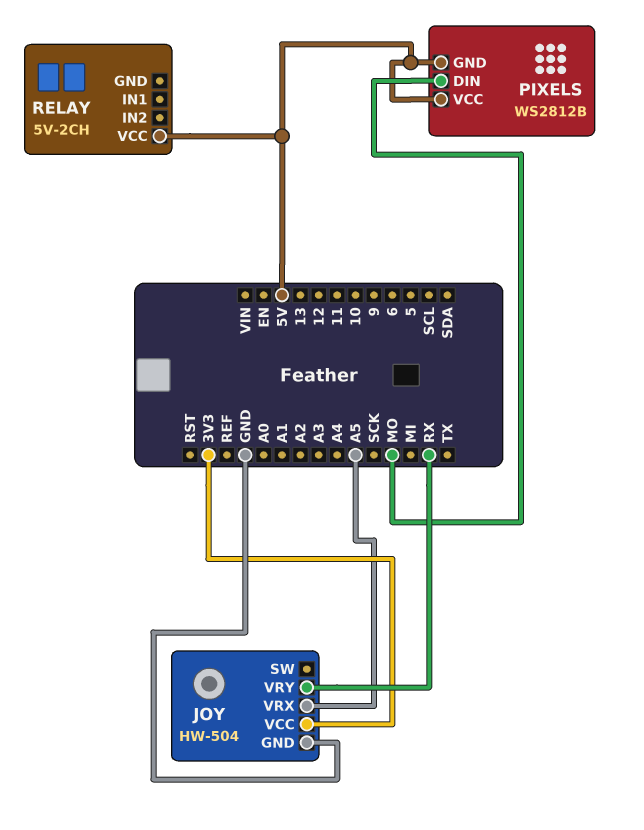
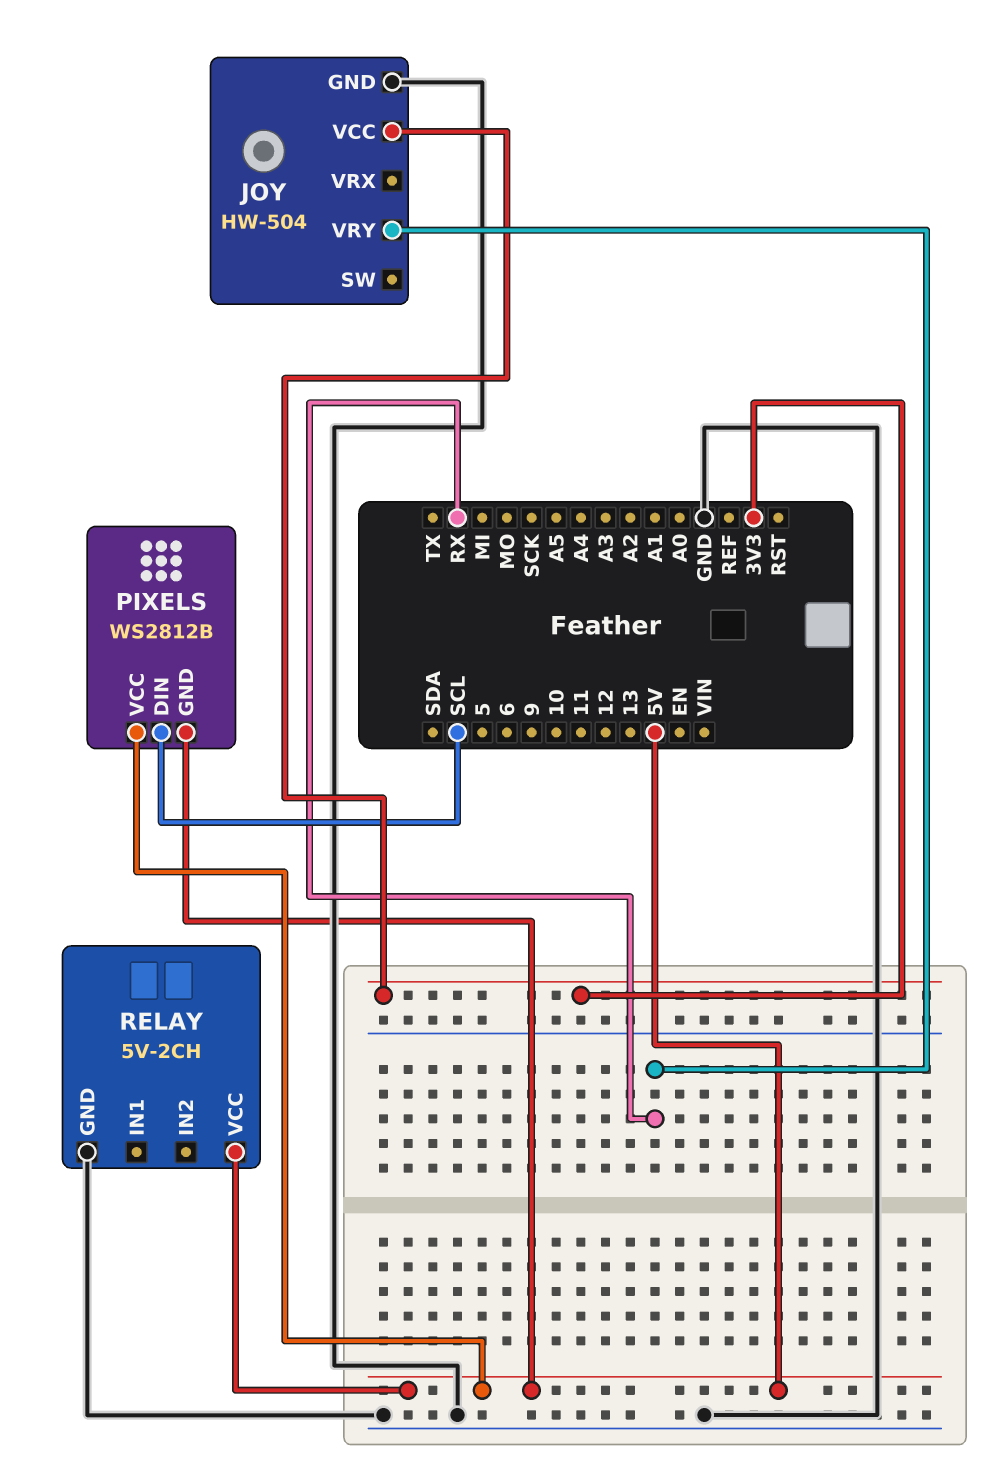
JOY pin VRX: A5 -> none
PIXELS pin DIN: MO -> SCL
RELAY pin GND: none -> GND

